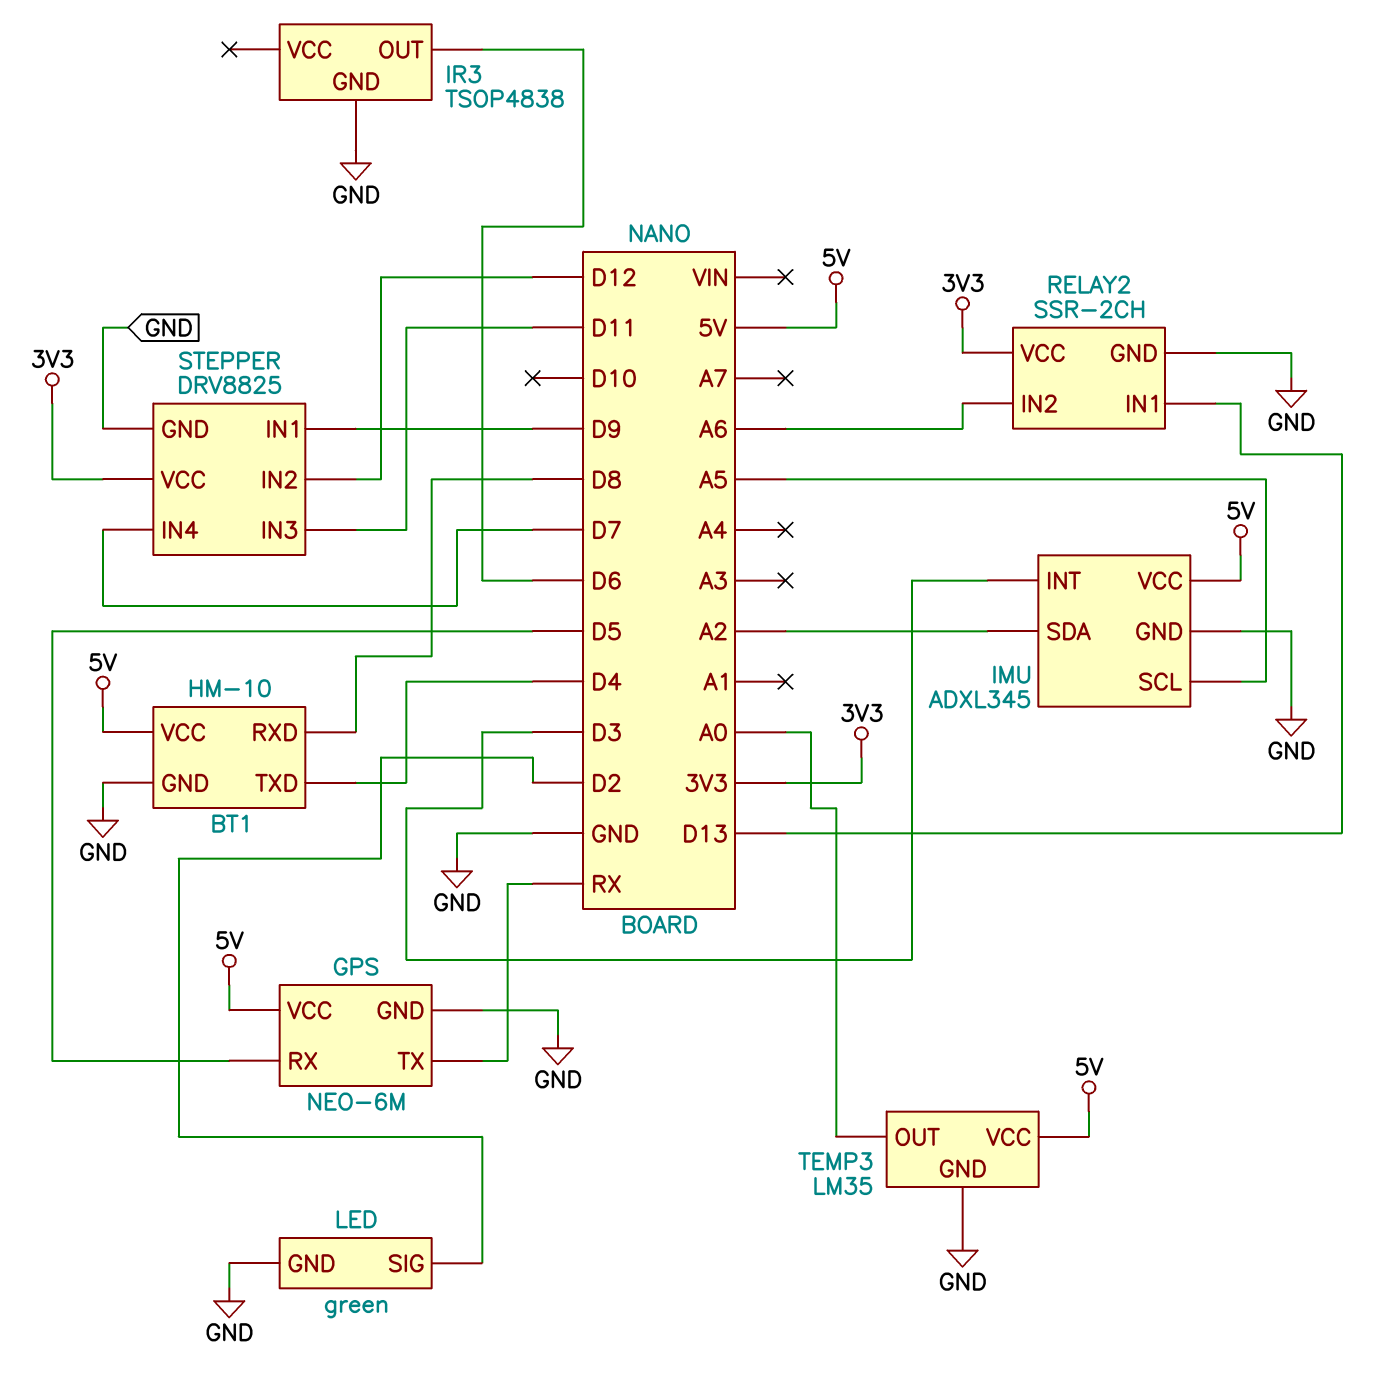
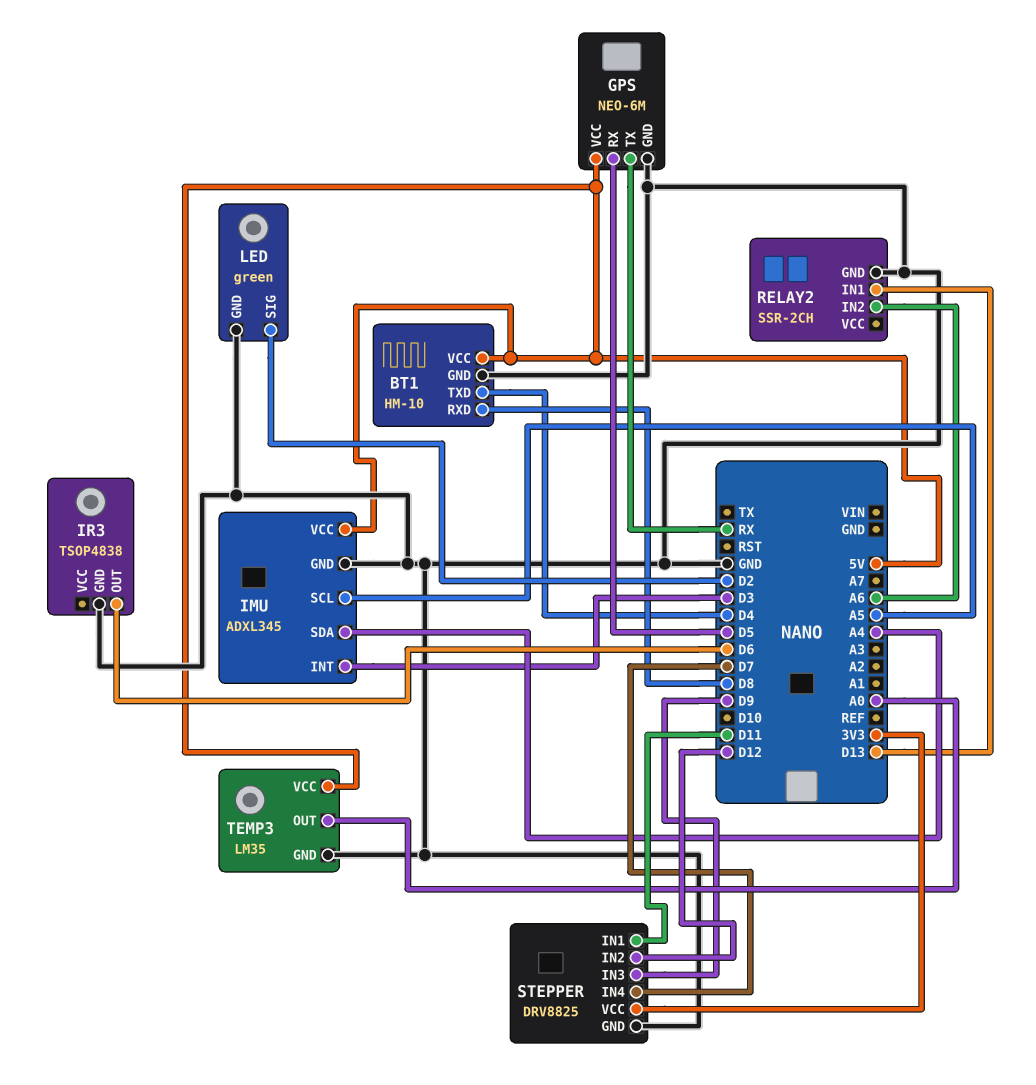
IMU pin SDA: A2 -> A4
RELAY2 pin VCC: 3V3 -> none
STEPPER pin IN1: D9 -> D11
STEPPER pin IN3: D11 -> D9

